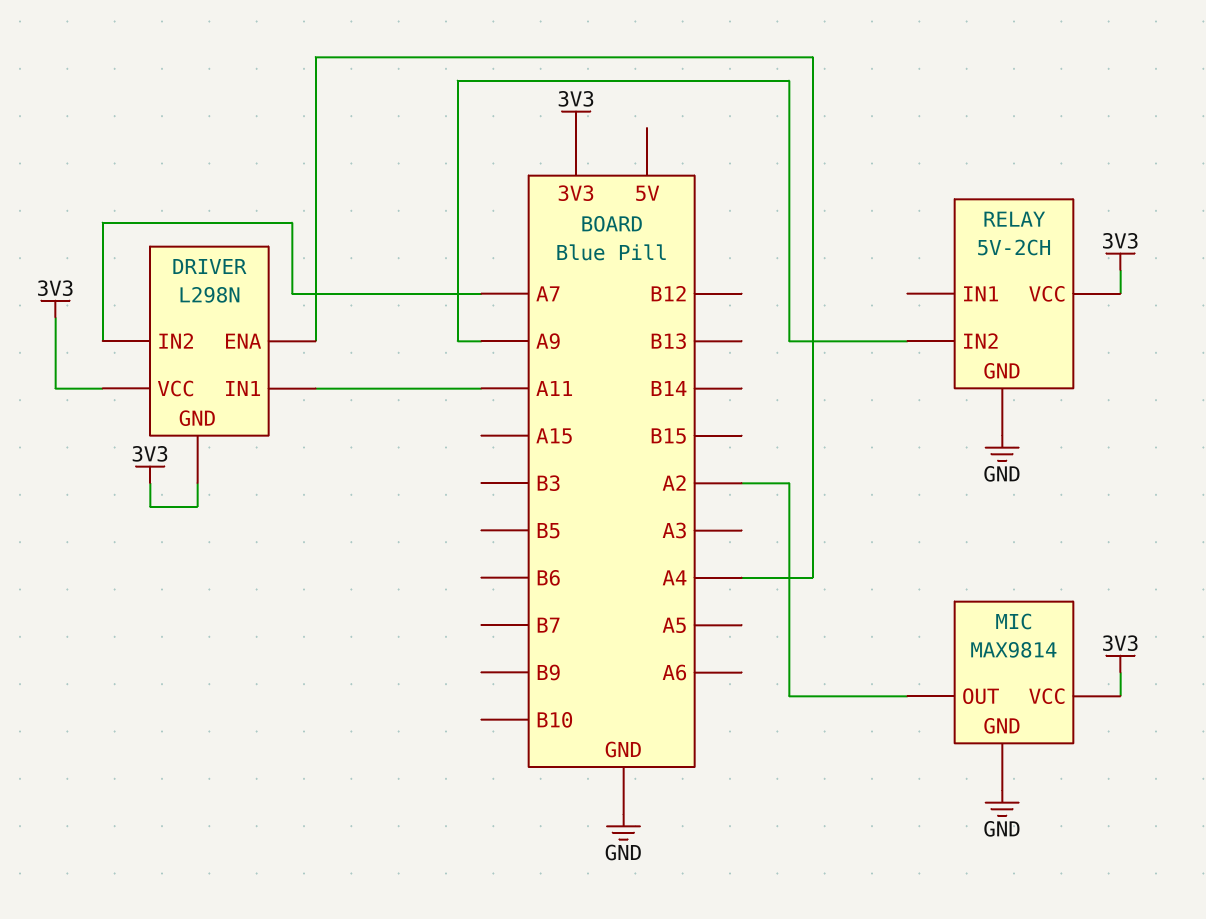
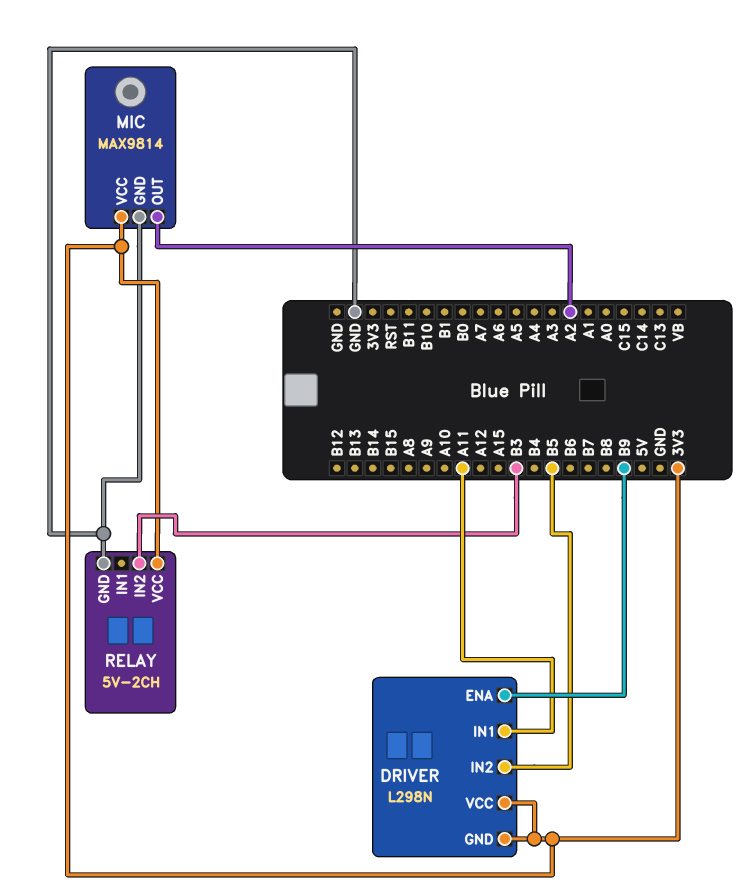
DRIVER pin ENA: A4 -> B9
DRIVER pin IN2: A7 -> B5
RELAY pin IN2: A9 -> B3

